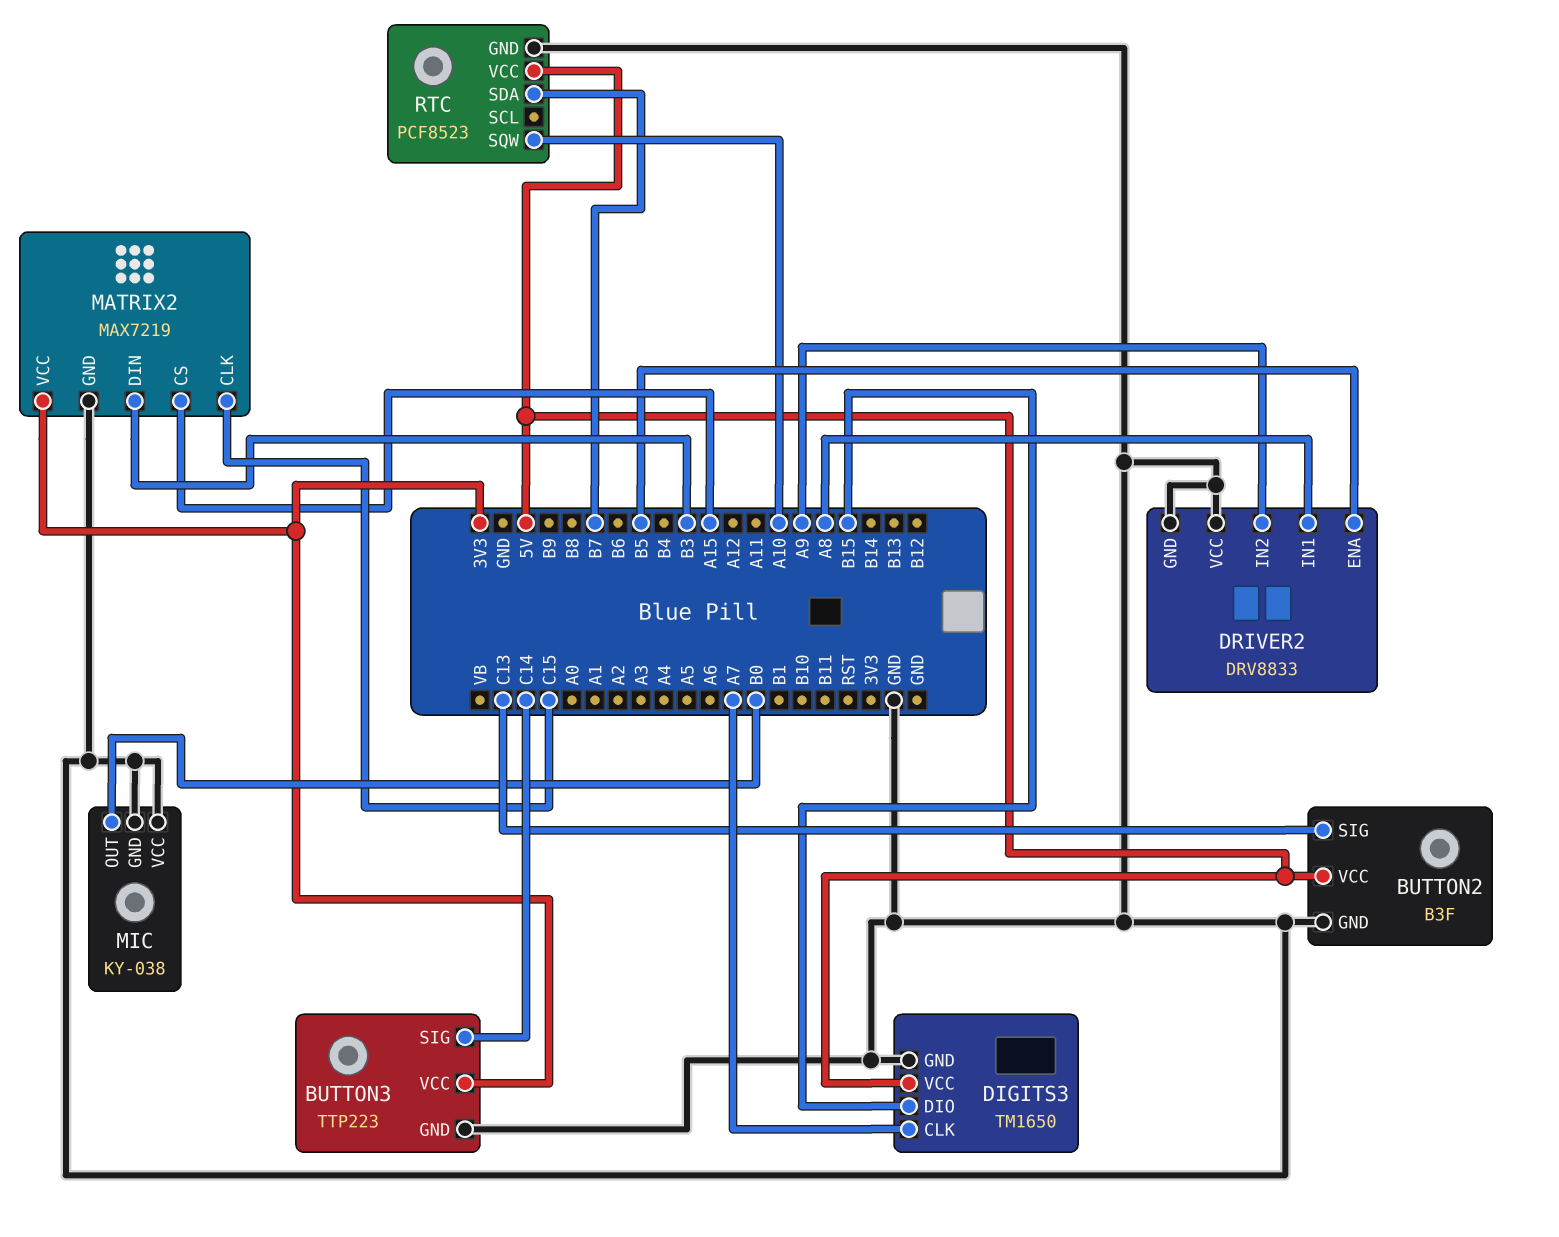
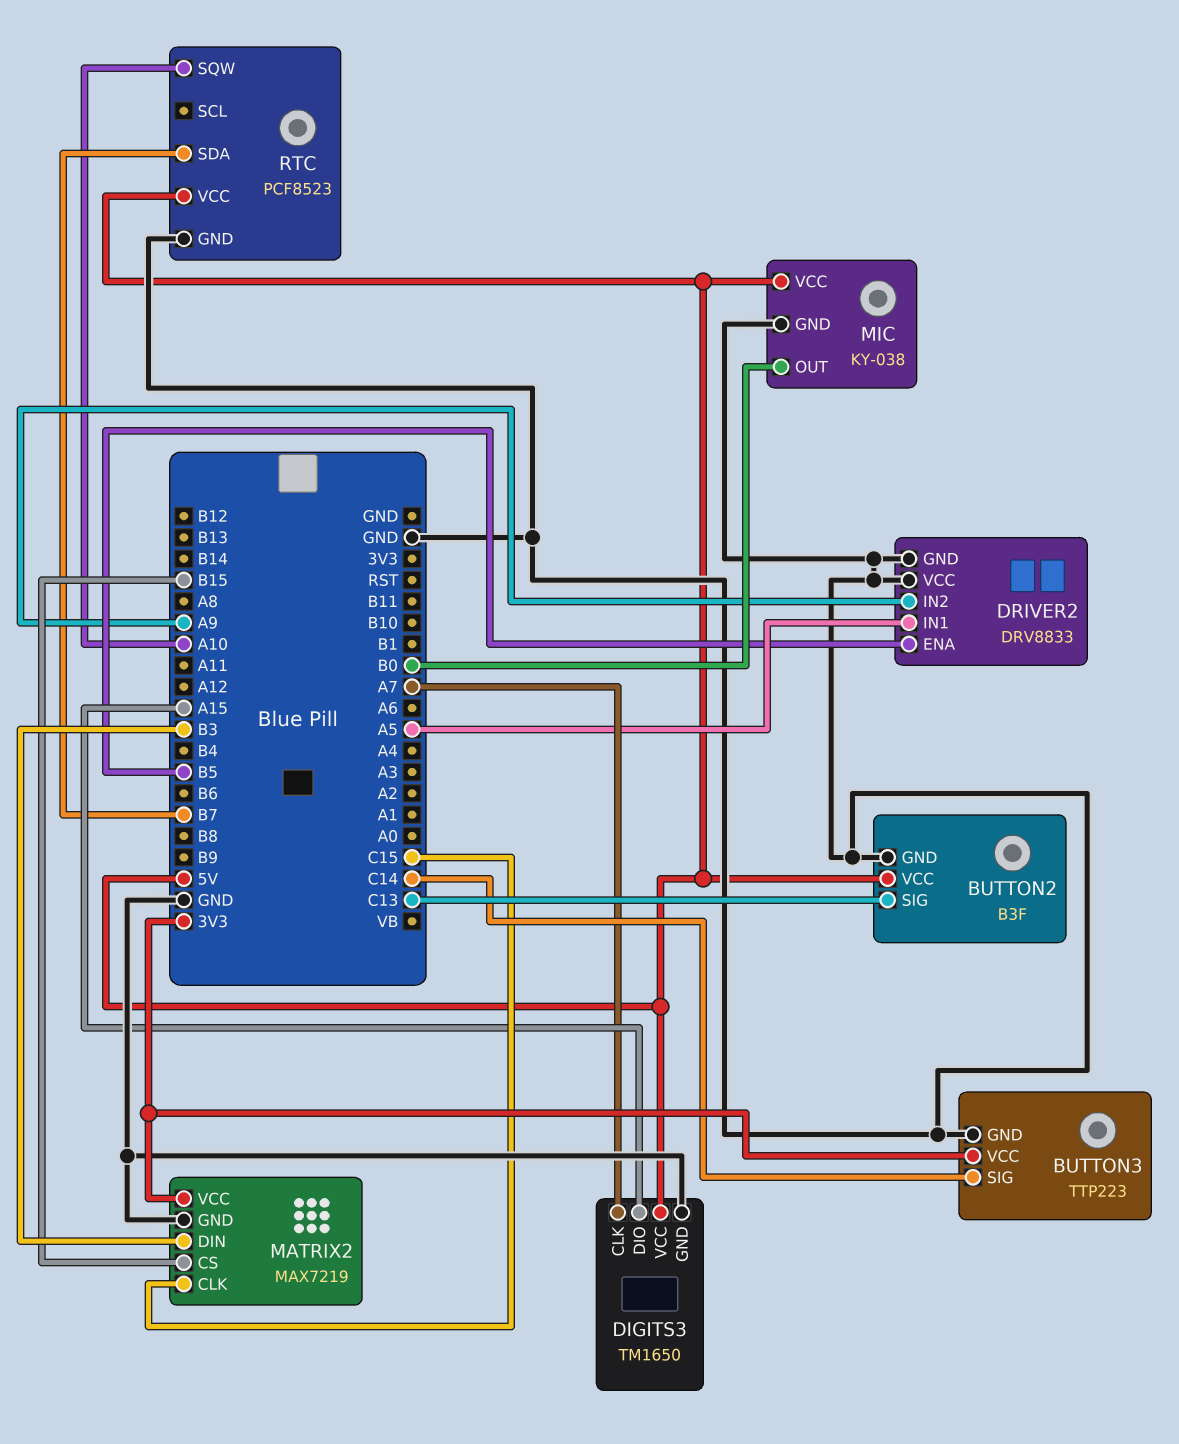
DIGITS3 pin DIO: B15 -> A15
DRIVER2 pin IN1: A8 -> A5
MATRIX2 pin CS: A15 -> B15
MIC pin VCC: GND -> 5V

